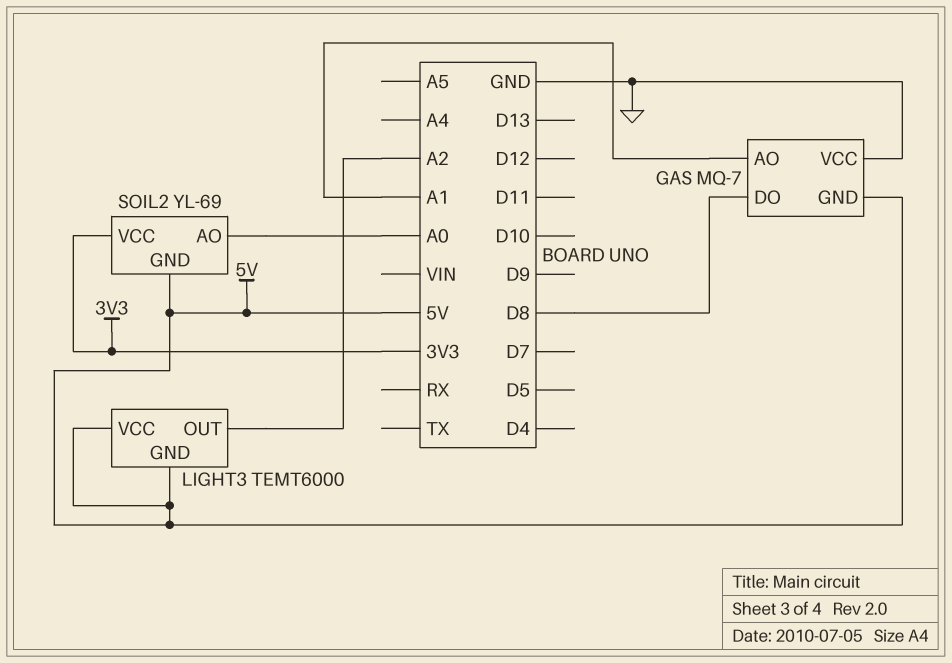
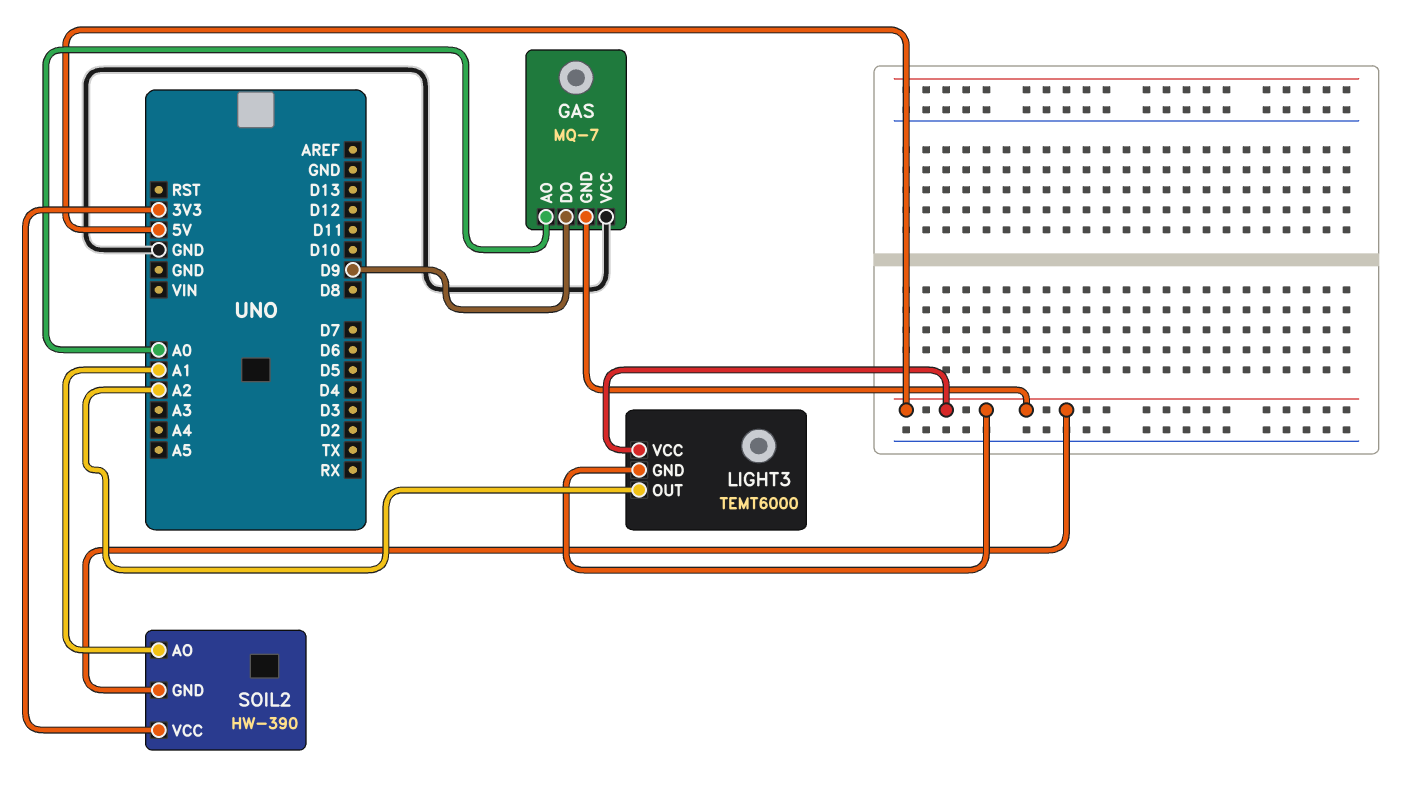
GAS pin AO: A1 -> A0
GAS pin DO: D8 -> D9
SOIL2: YL-69 -> HW-390
SOIL2 pin AO: A0 -> A1

